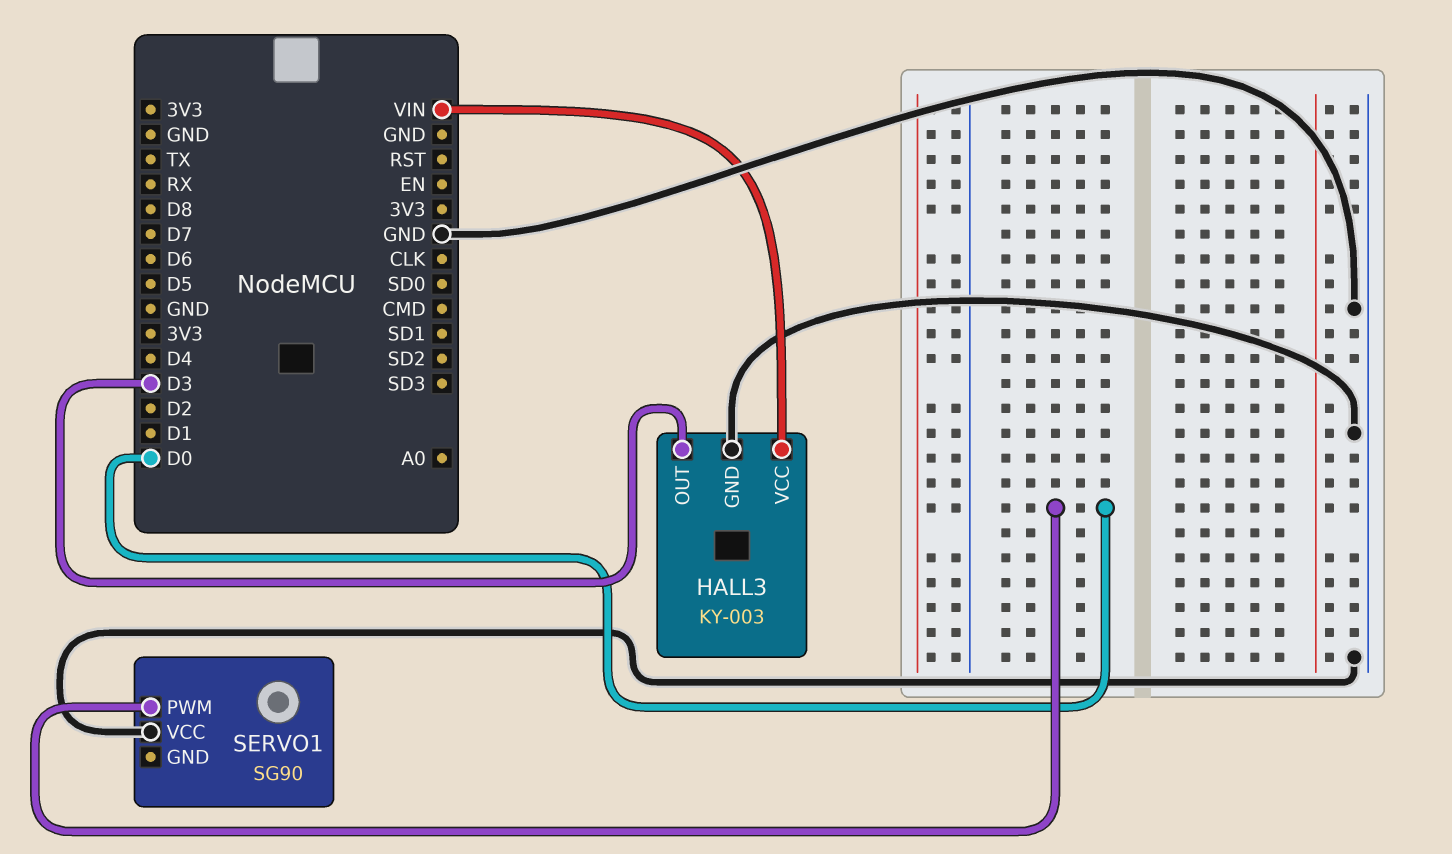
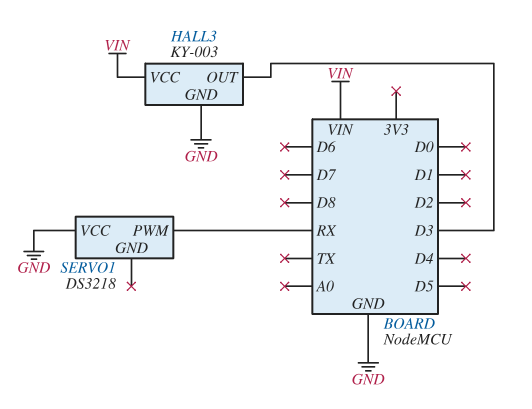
SERVO1: SG90 -> DS3218
SERVO1 pin PWM: D0 -> RX

